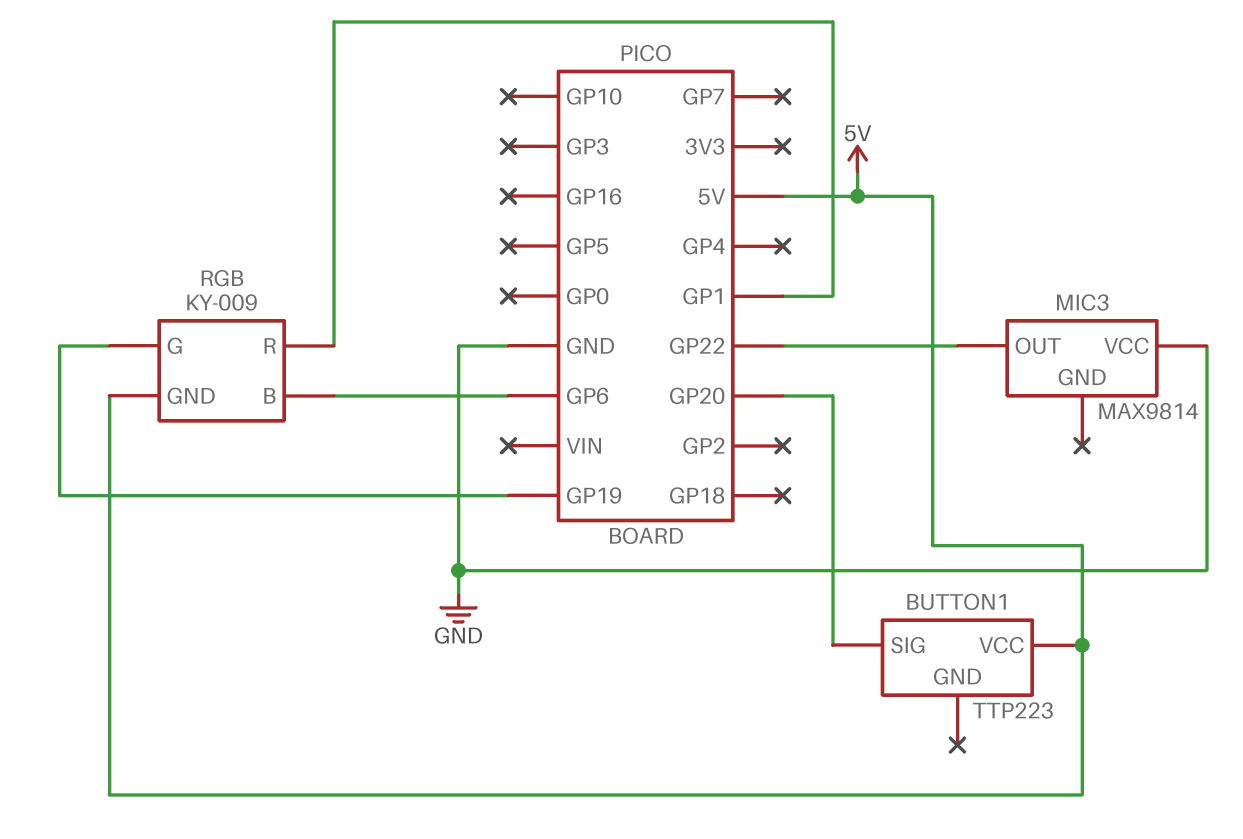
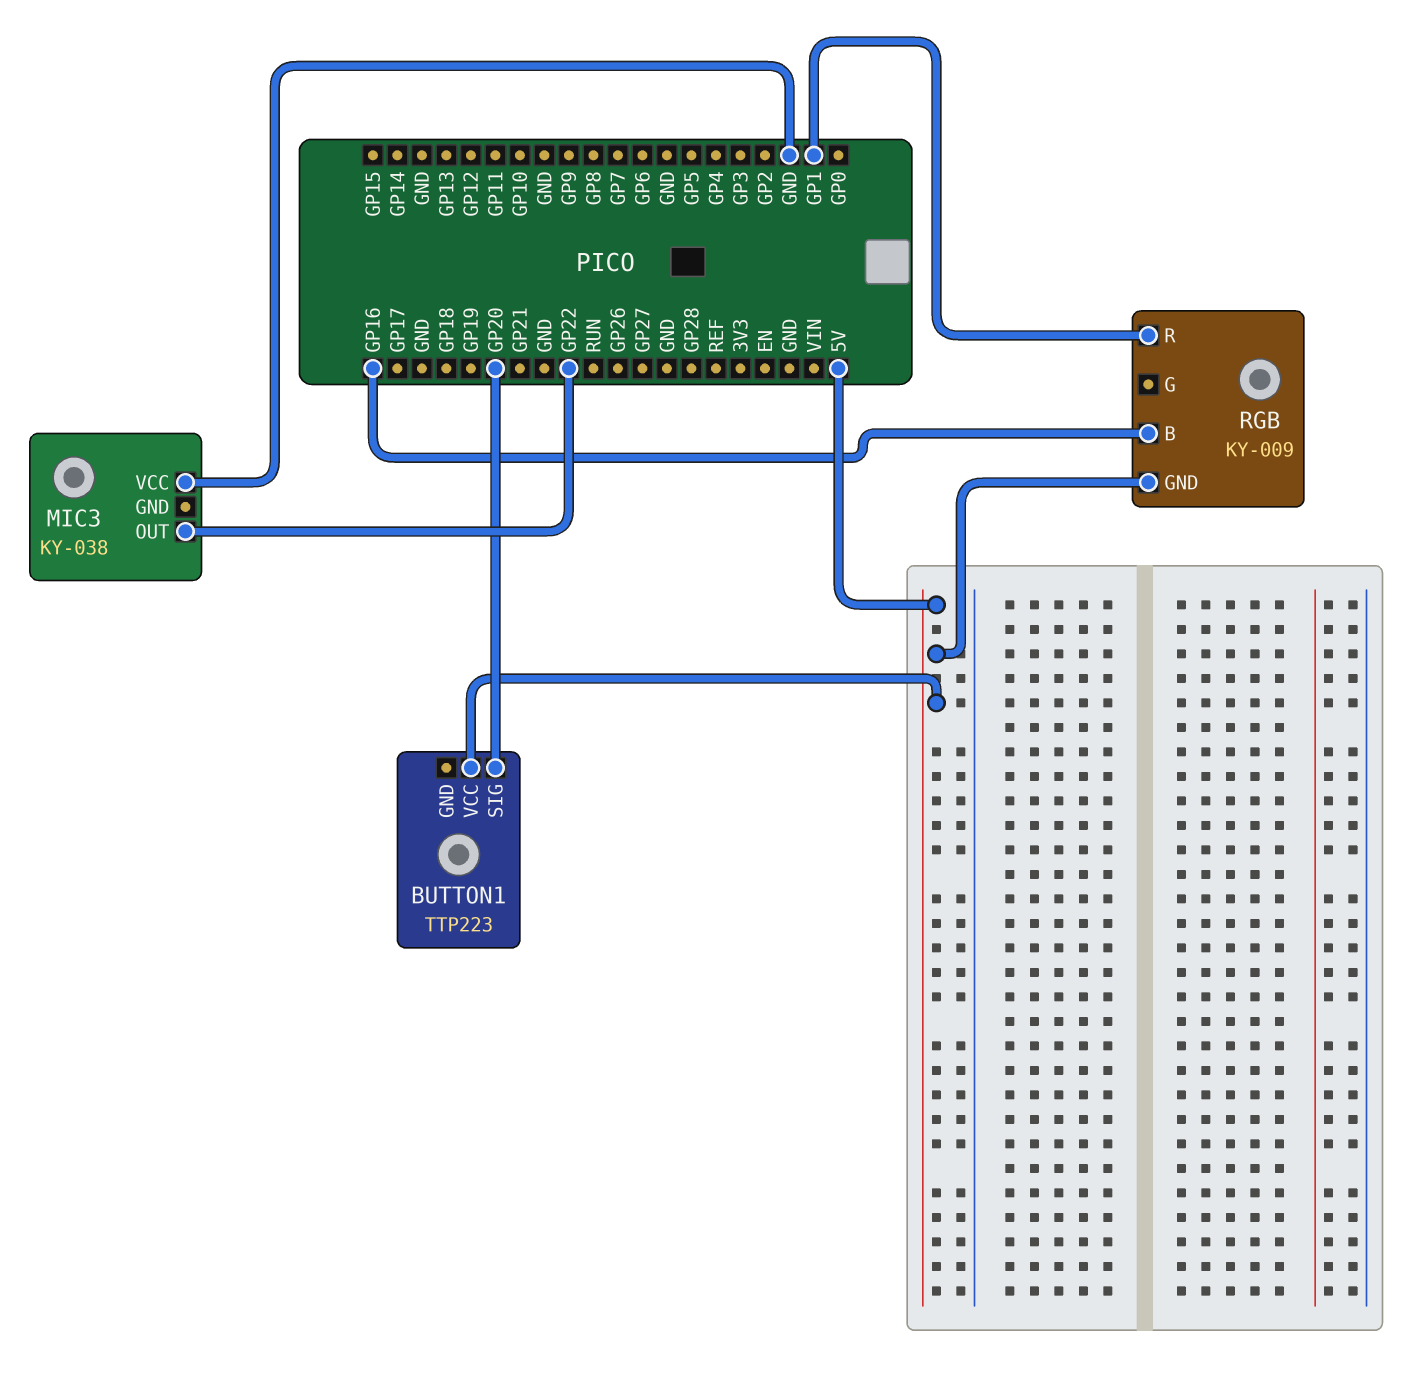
MIC3: MAX9814 -> KY-038
RGB pin B: GP6 -> GP16
RGB pin G: GP19 -> none

